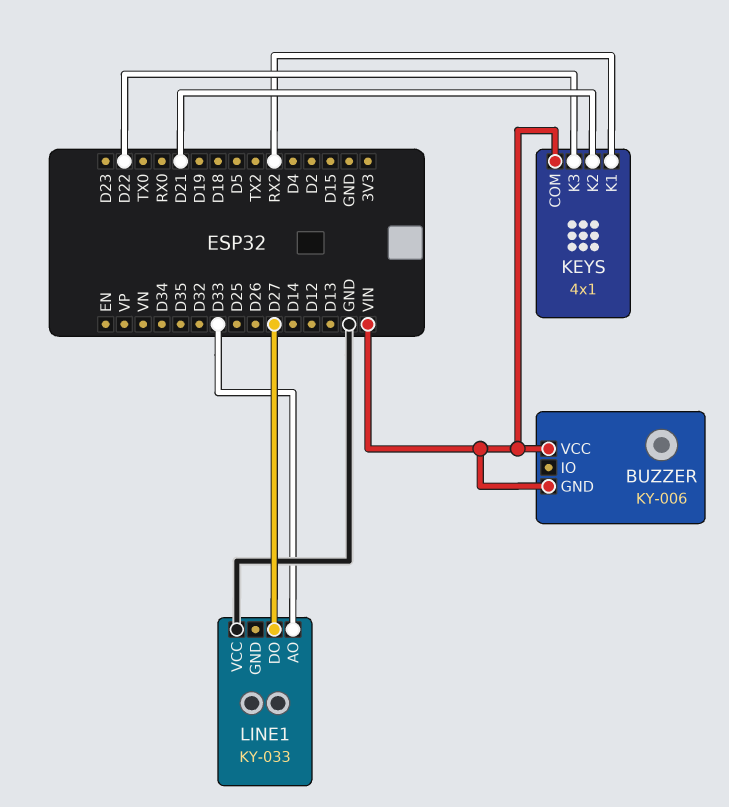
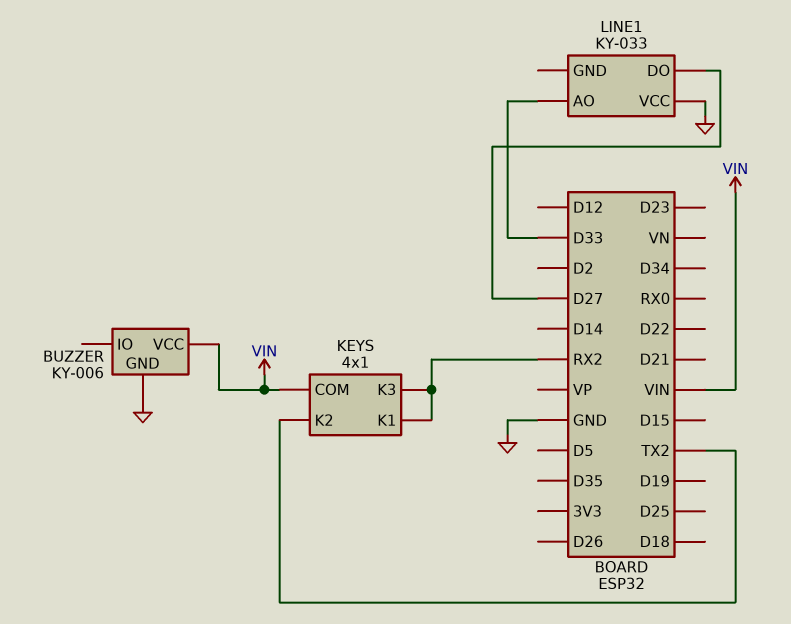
BUZZER pin GND: VIN -> GND
KEYS pin K2: D21 -> TX2
KEYS pin K3: D22 -> RX2

